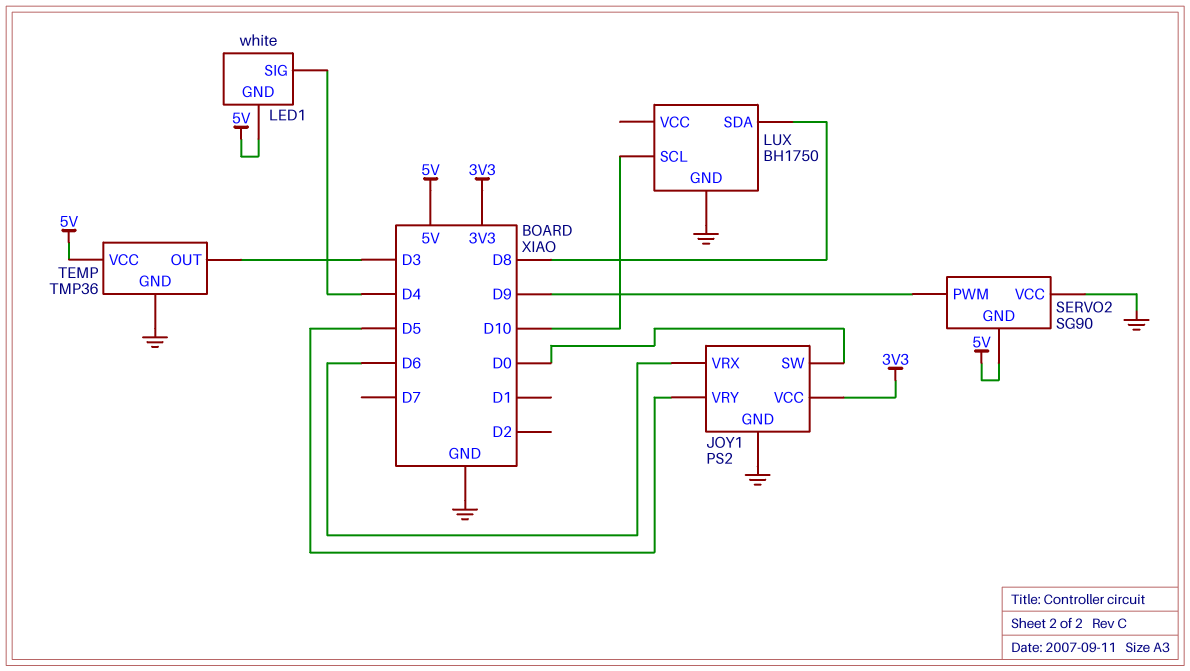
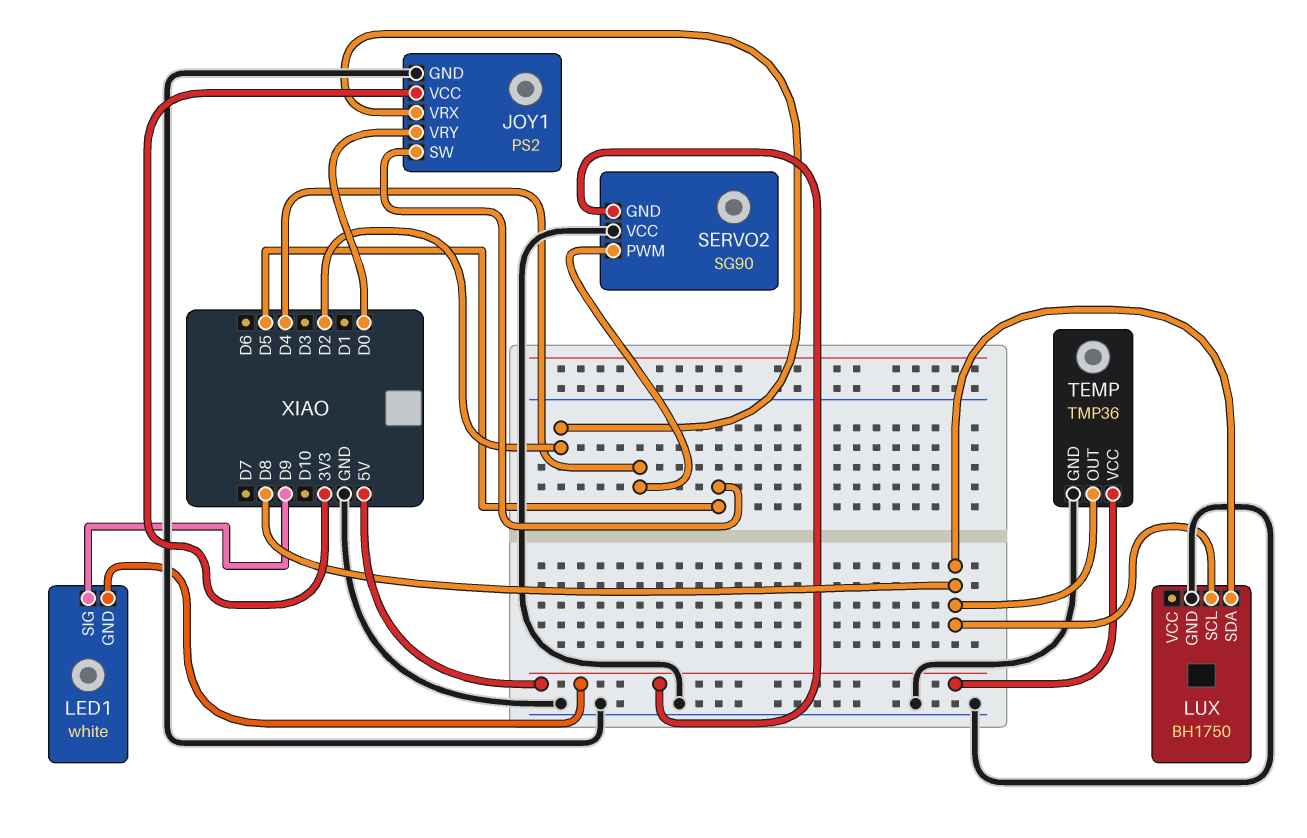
JOY1 pin SW: D0 -> D5
JOY1 pin VRX: D6 -> D2
JOY1 pin VRY: D5 -> D0
LED1 pin SIG: D4 -> D9
LUX pin SCL: D10 -> D8
SERVO2 pin PWM: D9 -> D4
TEMP pin OUT: D3 -> D8

